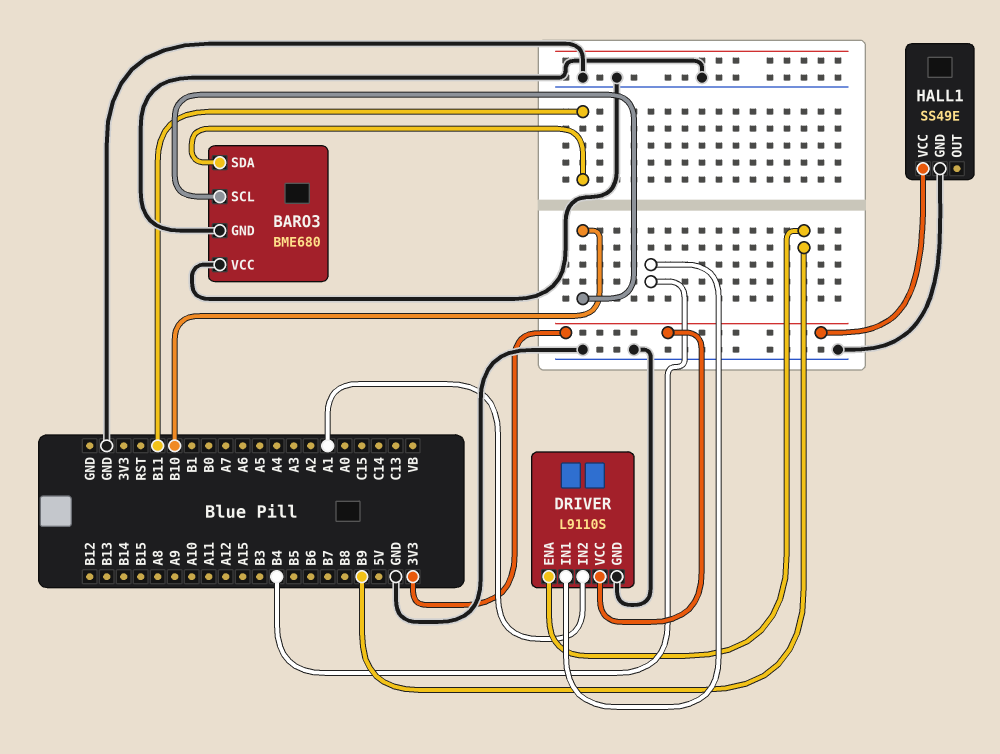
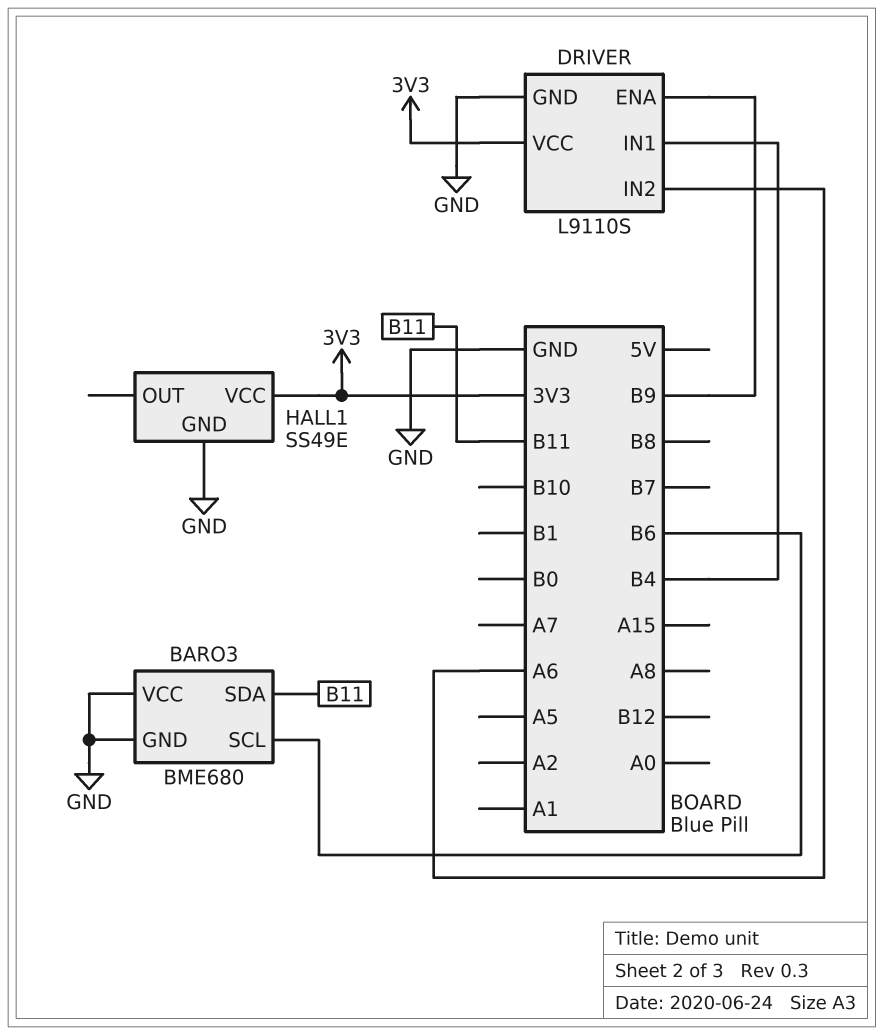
BARO3 pin SCL: B10 -> B6
DRIVER pin IN2: A1 -> A6

